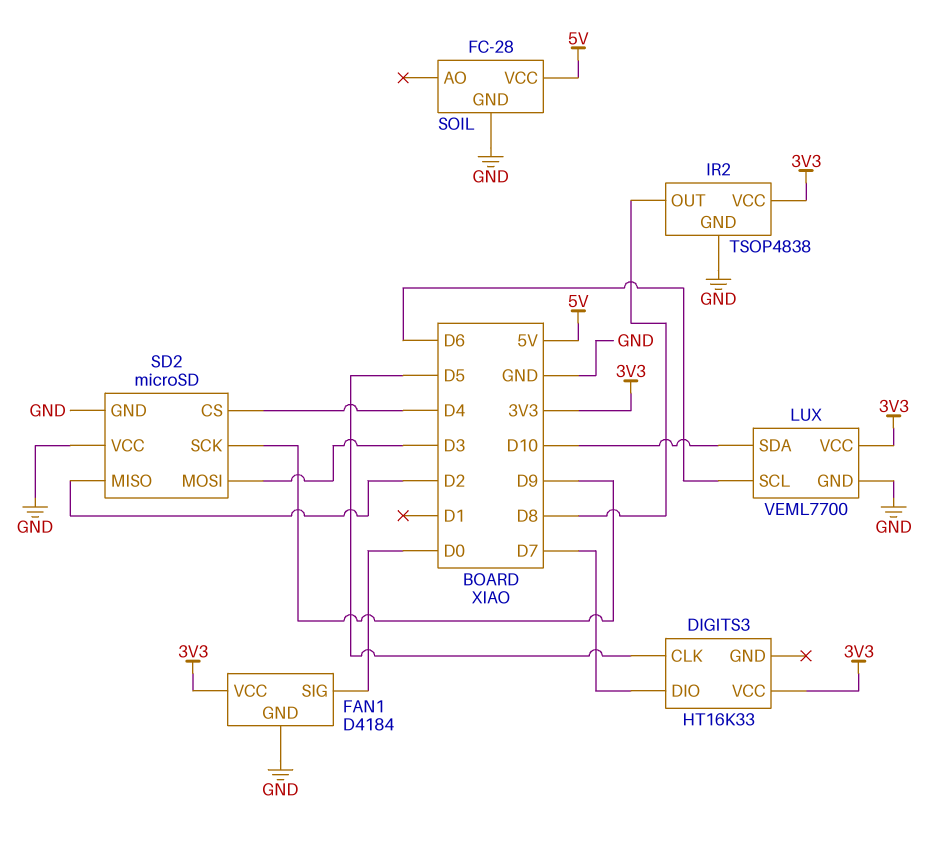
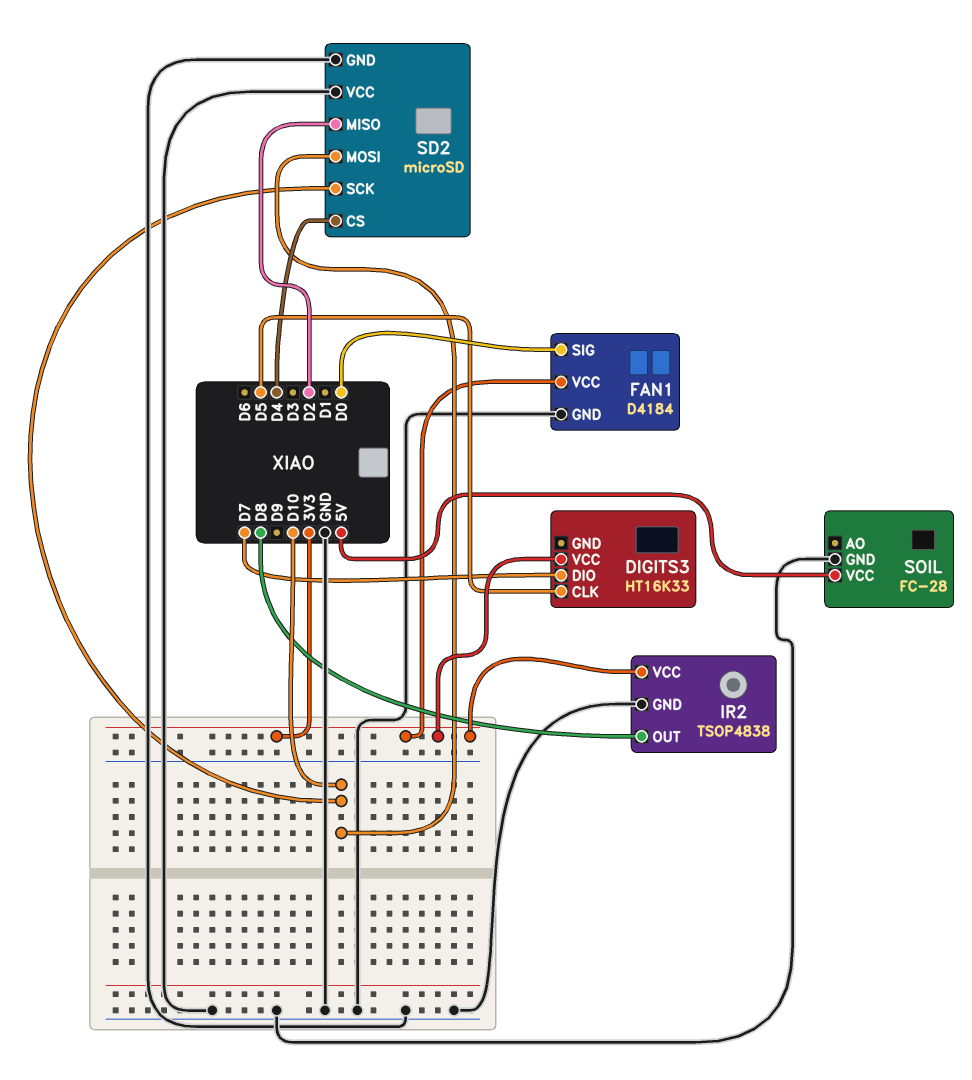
LUX: VEML7700 -> none
LUX pin GND: GND -> none
LUX pin SCL: D6 -> none
LUX pin SDA: D10 -> none
LUX pin VCC: 3V3 -> none
SD2 pin MOSI: D3 -> D10
SD2 pin SCK: D9 -> D10

